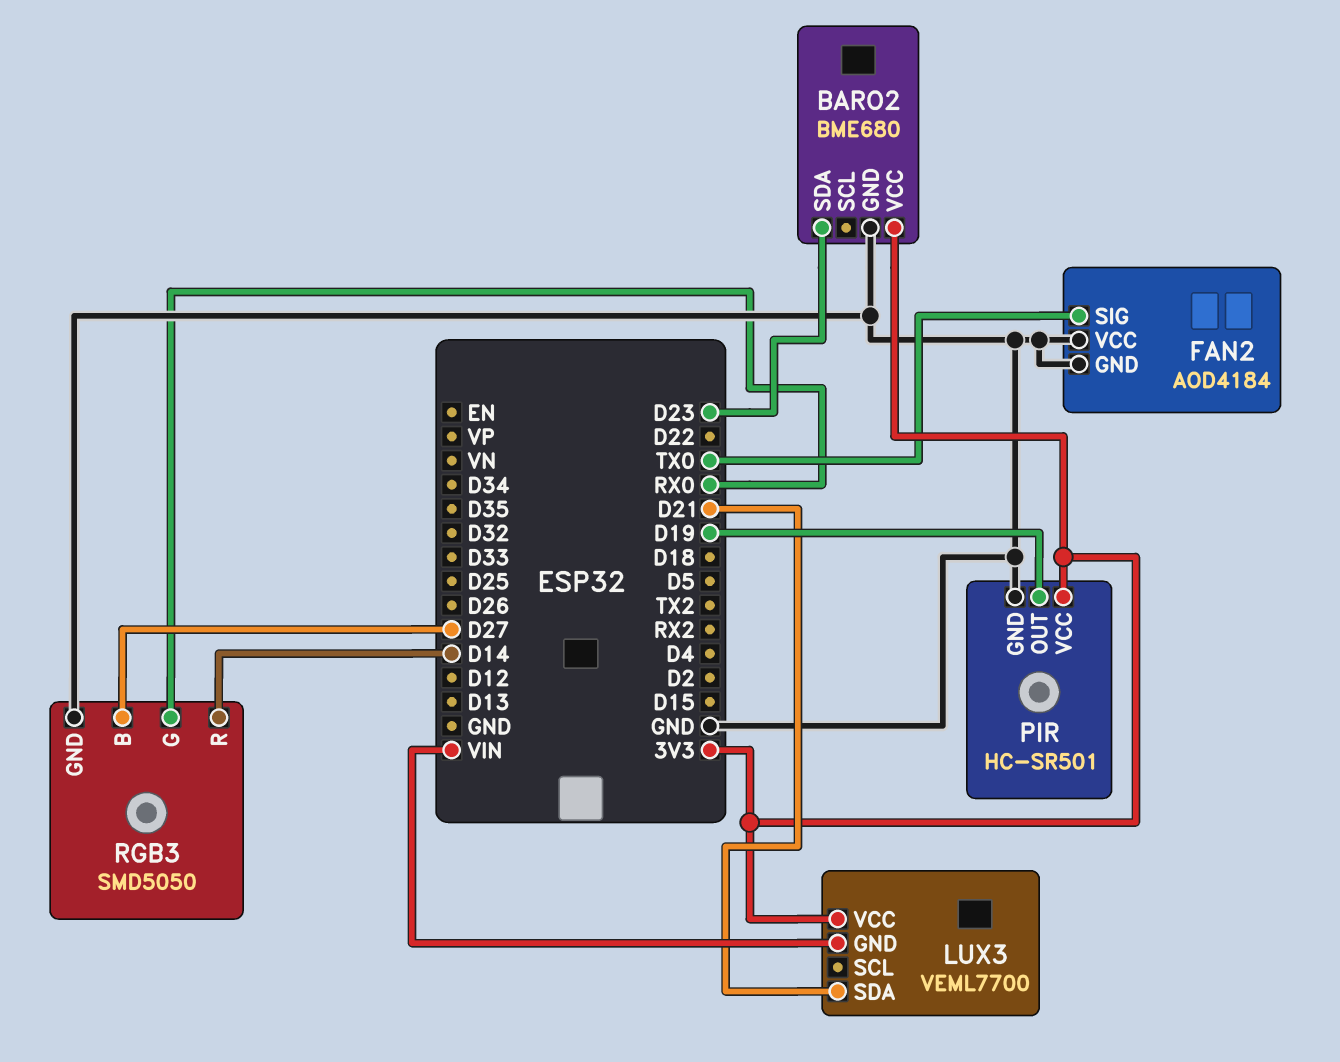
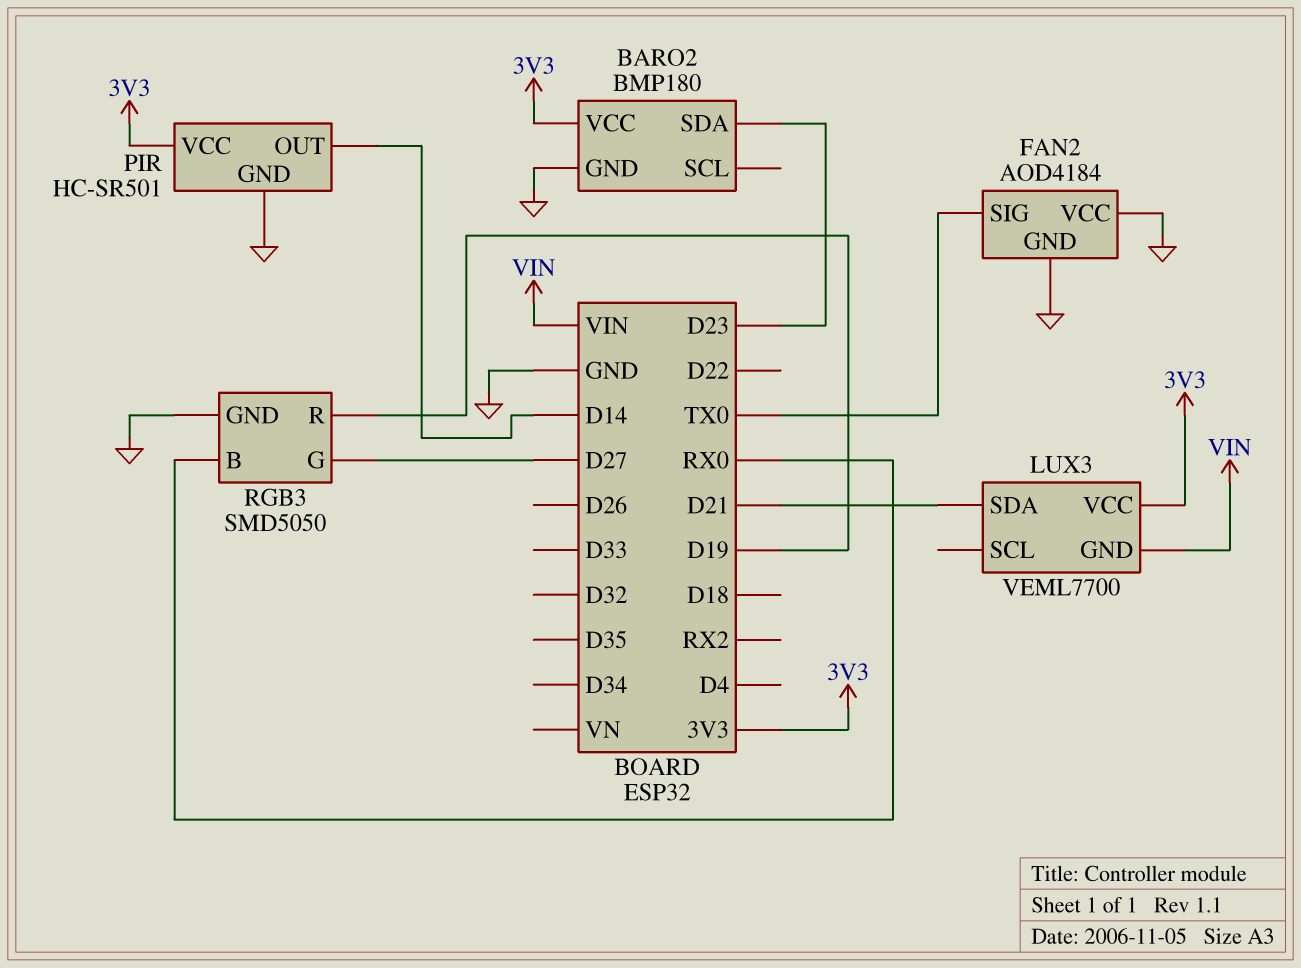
BARO2: BME680 -> BMP180
PIR pin OUT: D19 -> D14
RGB3 pin B: D27 -> RX0
RGB3 pin G: RX0 -> D27
RGB3 pin R: D14 -> D19

